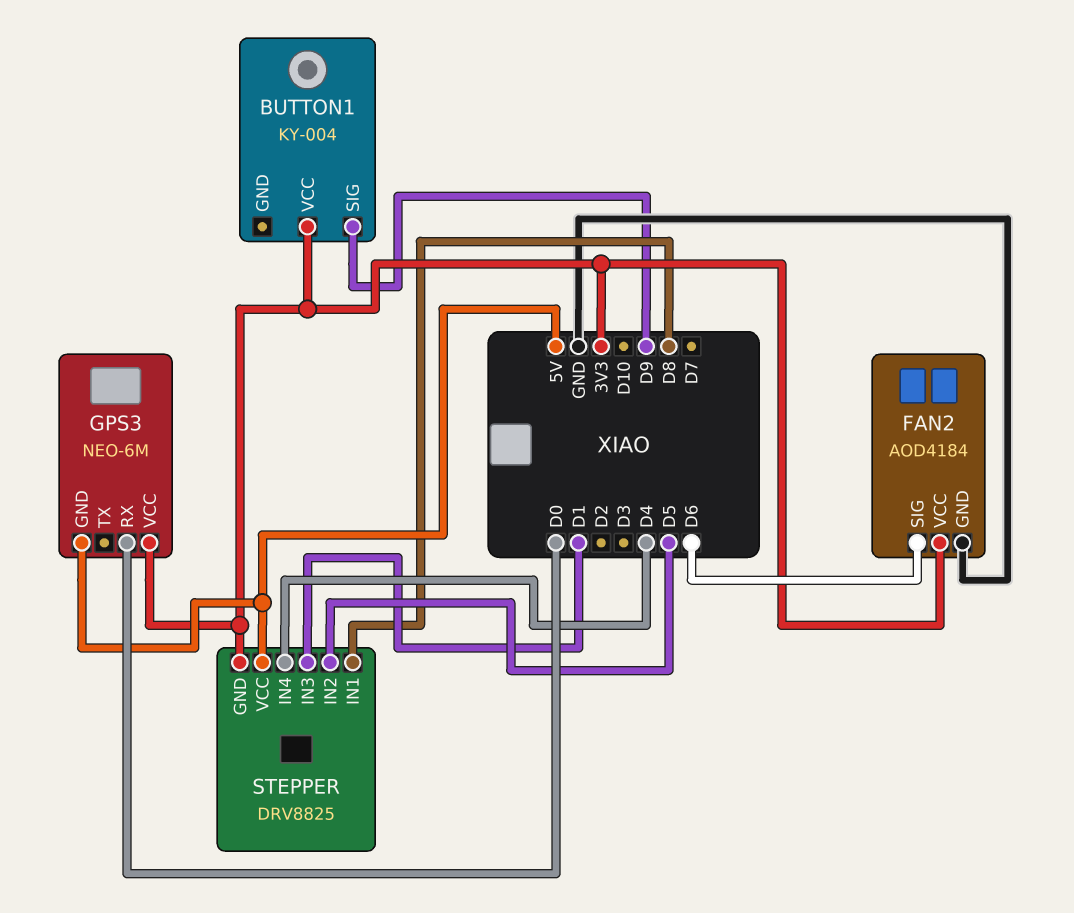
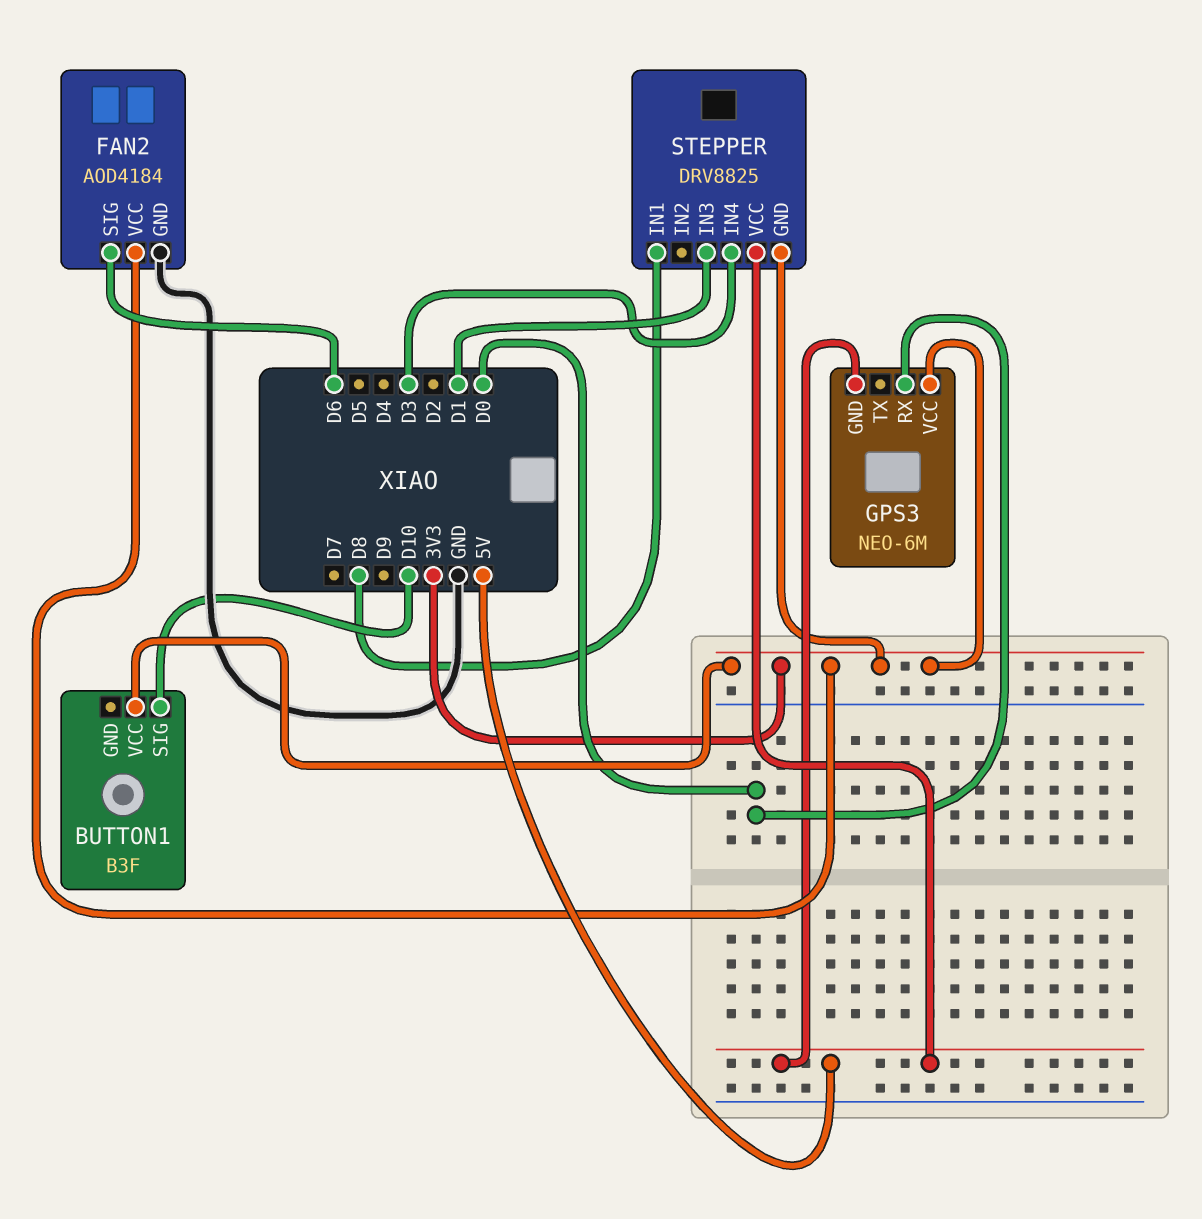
BUTTON1: KY-004 -> B3F
BUTTON1 pin SIG: D9 -> D10
STEPPER pin IN2: D5 -> none
STEPPER pin IN4: D4 -> D3

